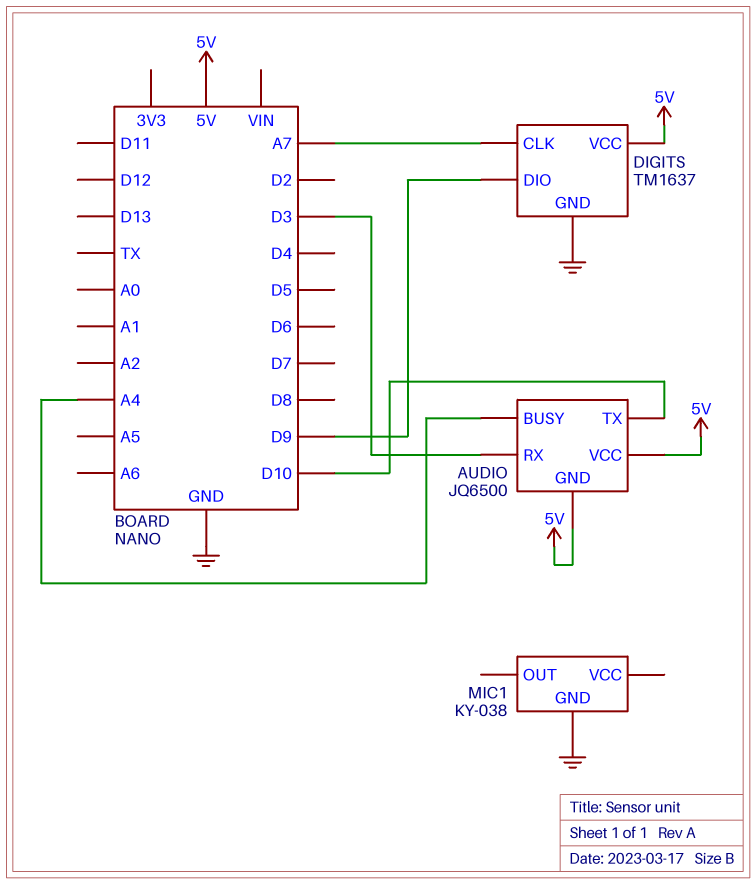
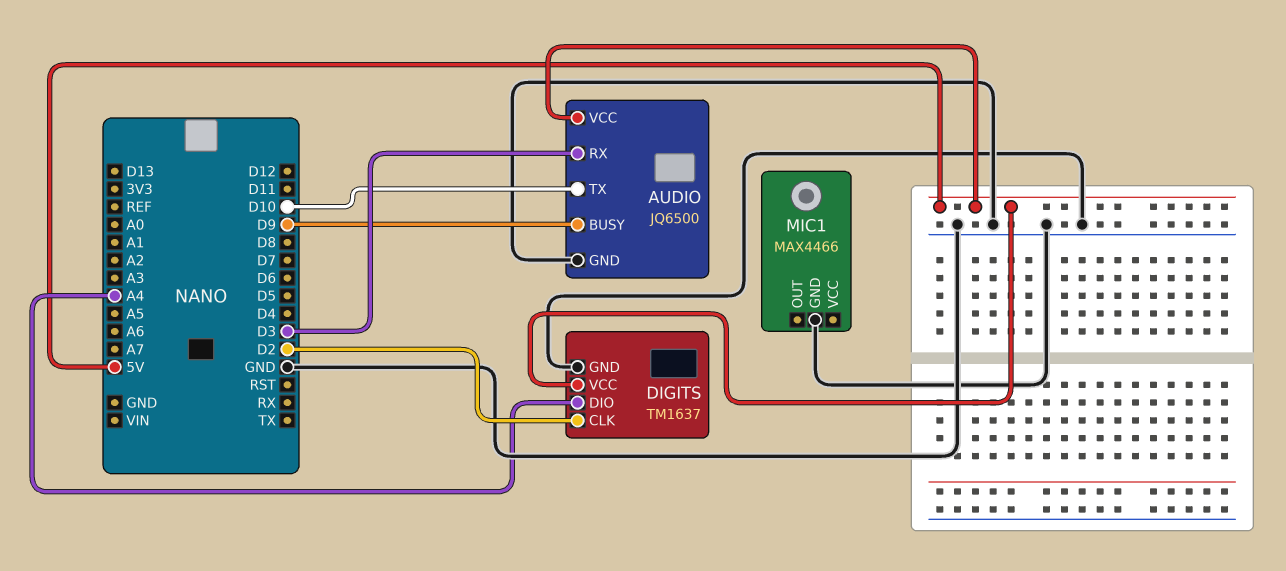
AUDIO pin BUSY: A4 -> D9
AUDIO pin GND: 5V -> GND
DIGITS pin CLK: A7 -> D2
DIGITS pin DIO: D9 -> A4
MIC1: KY-038 -> MAX4466

